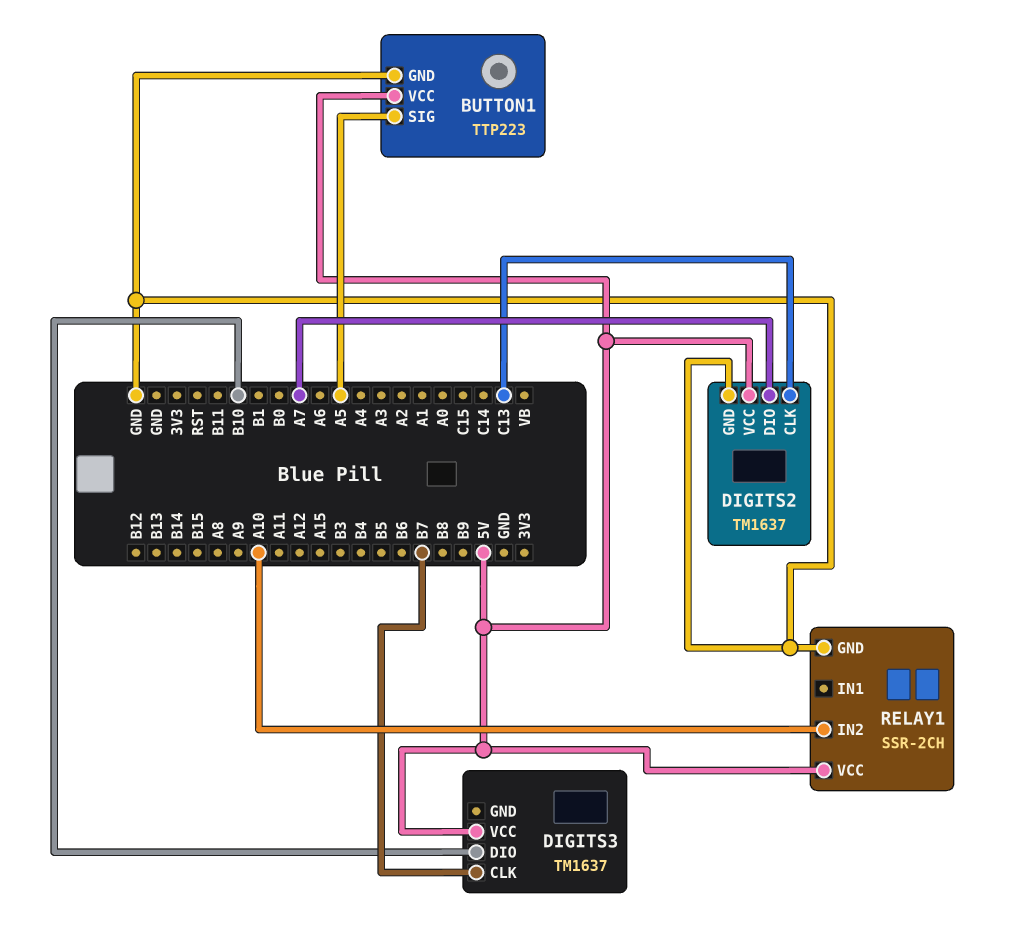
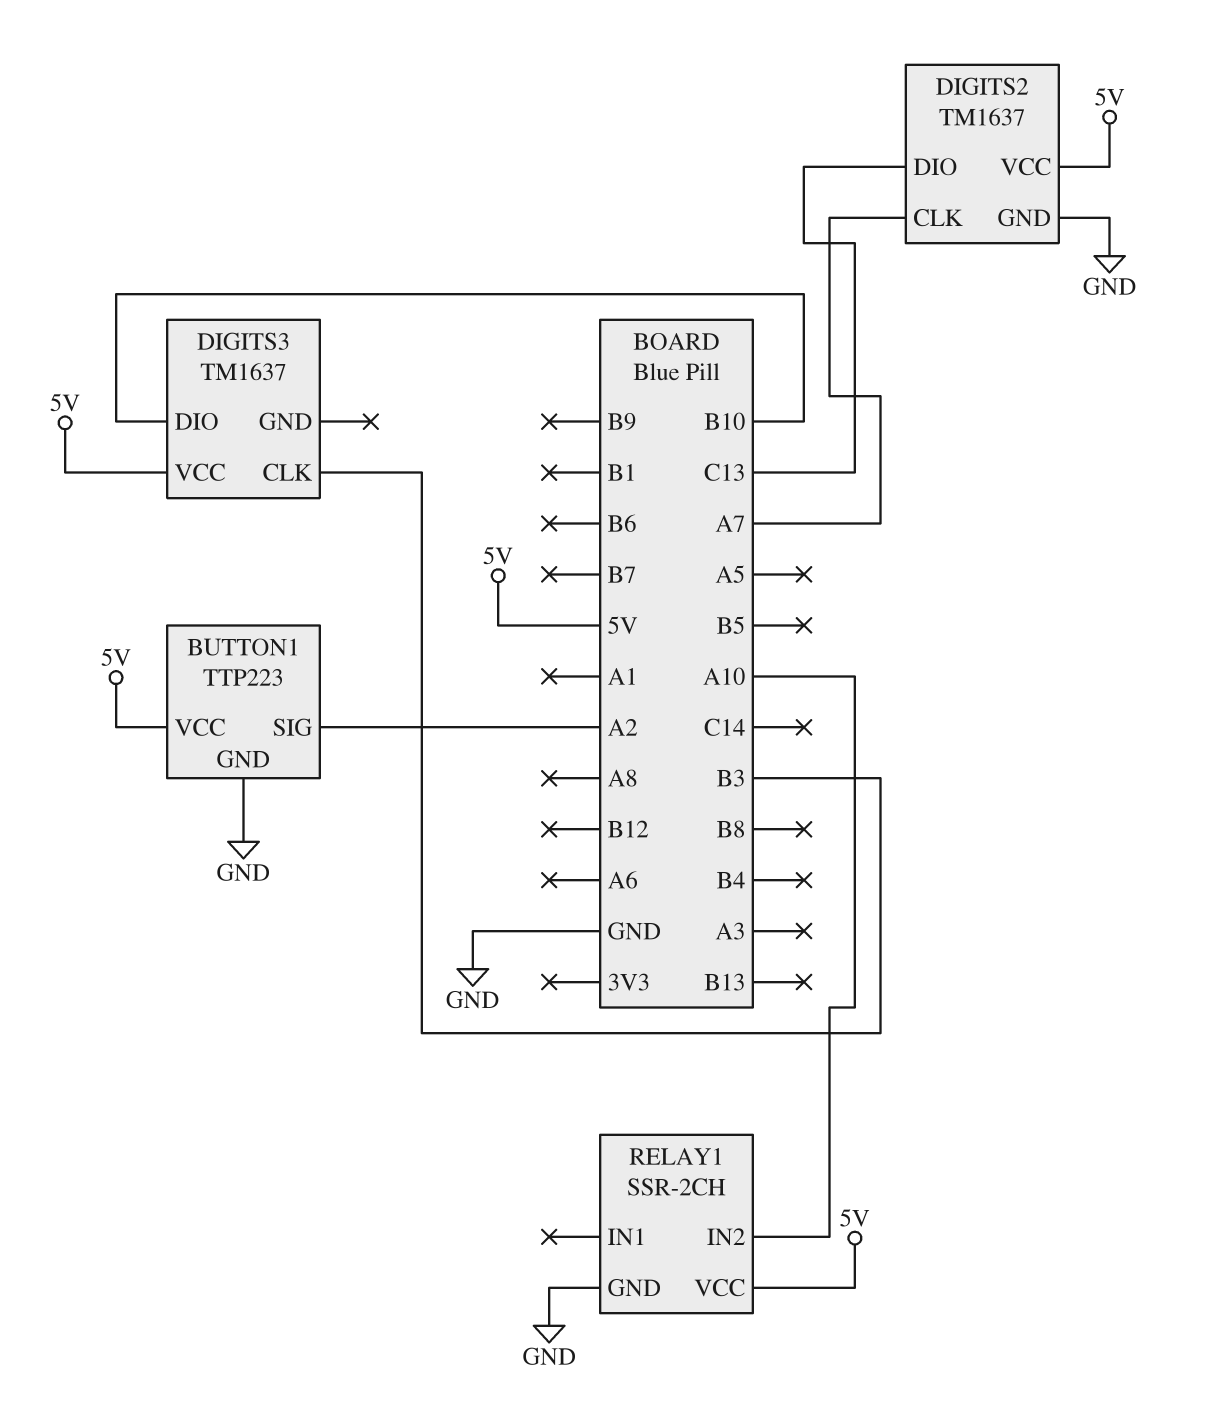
BUTTON1 pin SIG: A5 -> A2
DIGITS2 pin CLK: C13 -> A7
DIGITS2 pin DIO: A7 -> C13
DIGITS3 pin CLK: B7 -> B3

